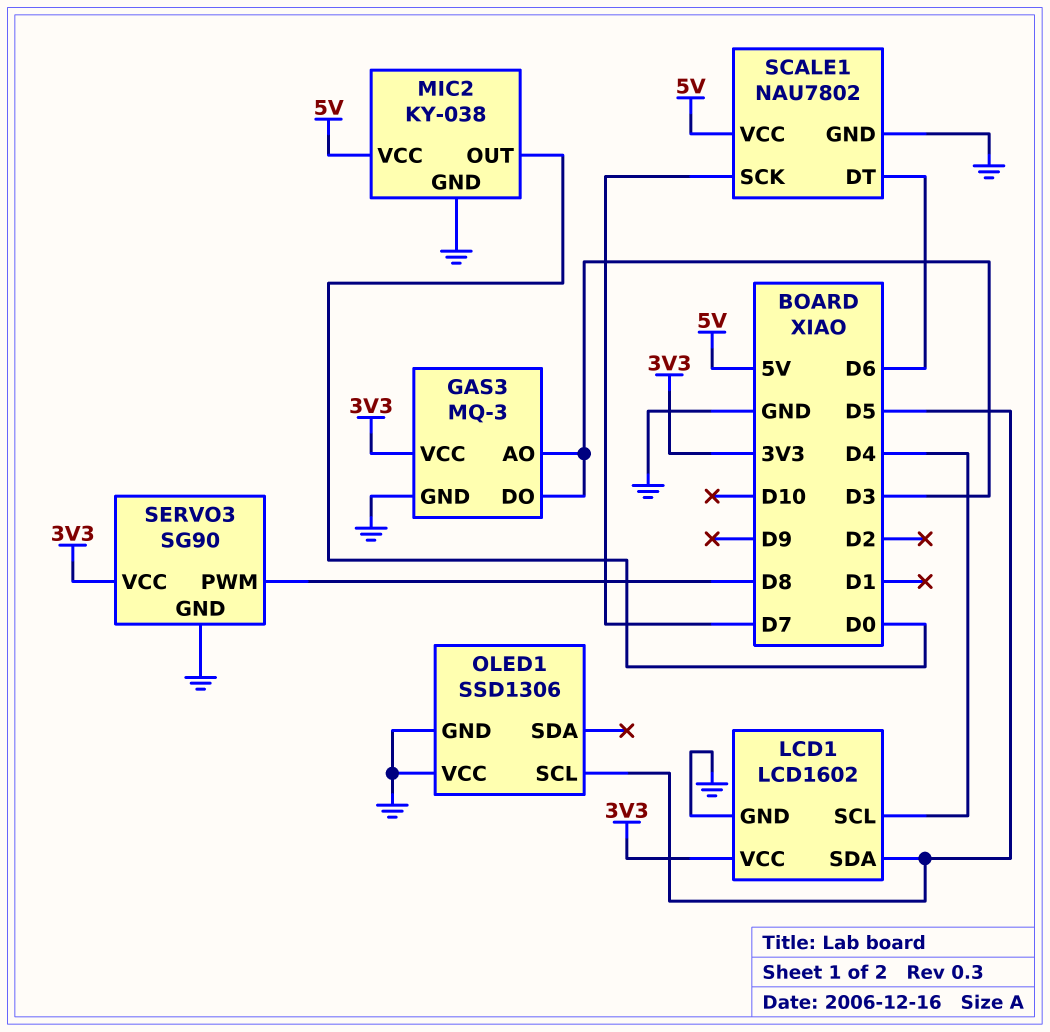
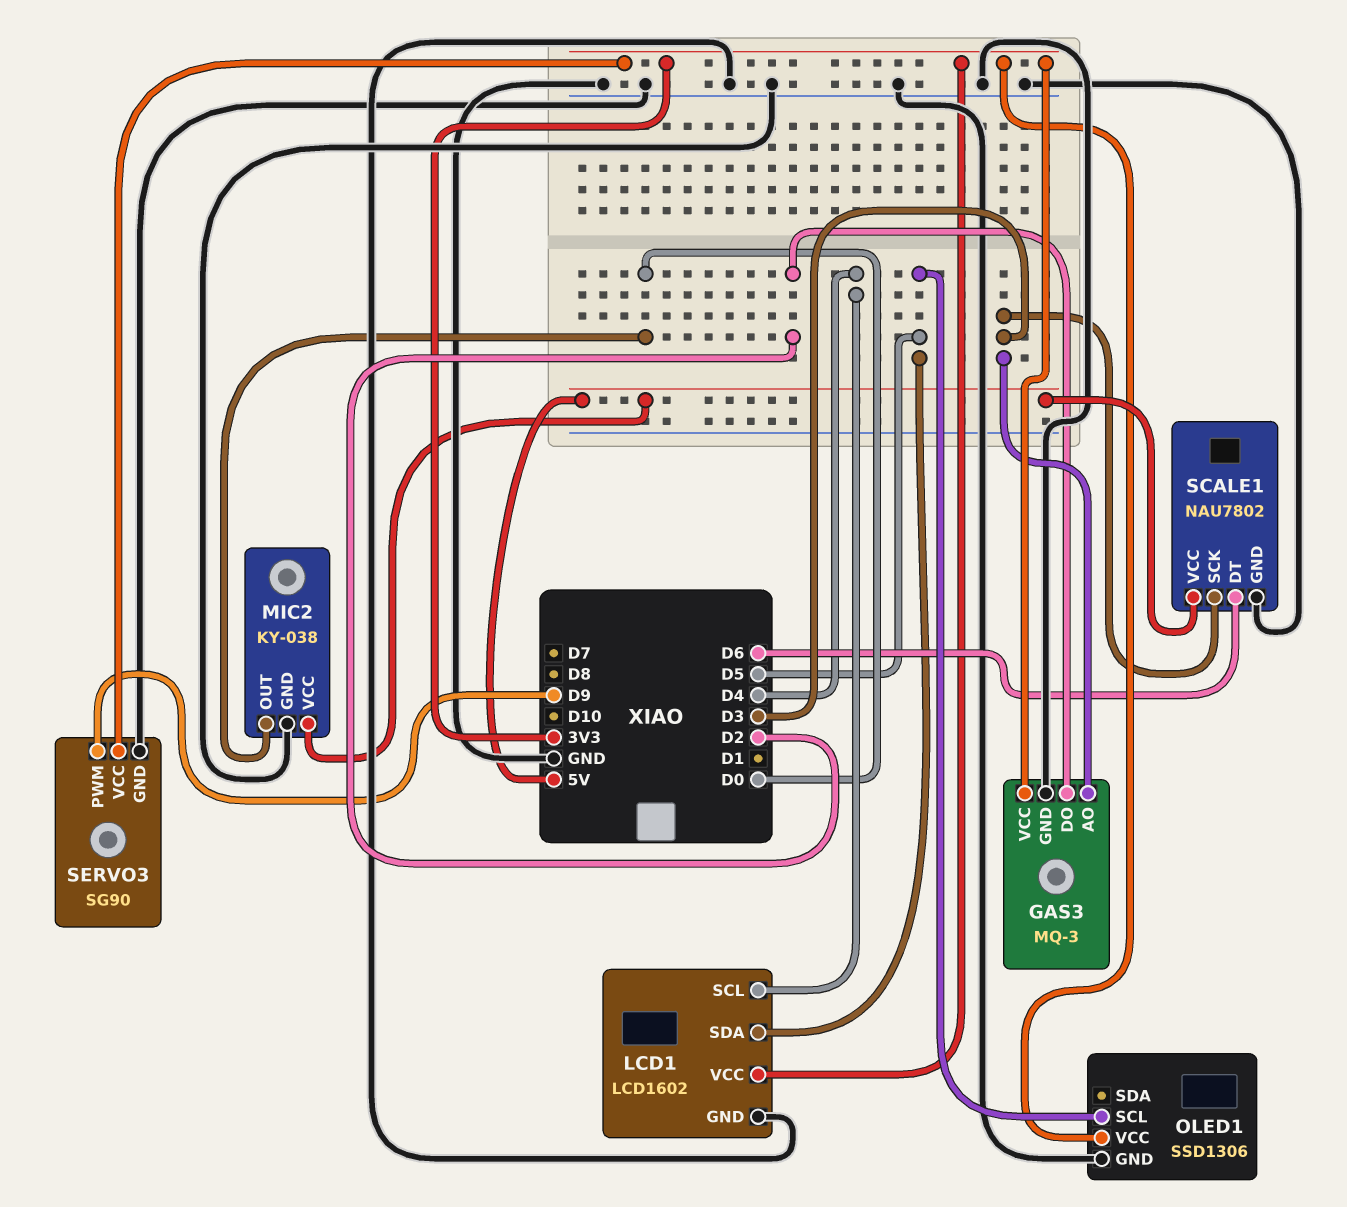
GAS3 pin DO: D3 -> D2
OLED1 pin VCC: GND -> 3V3
SCALE1 pin SCK: D7 -> D3
SERVO3 pin PWM: D8 -> D9

